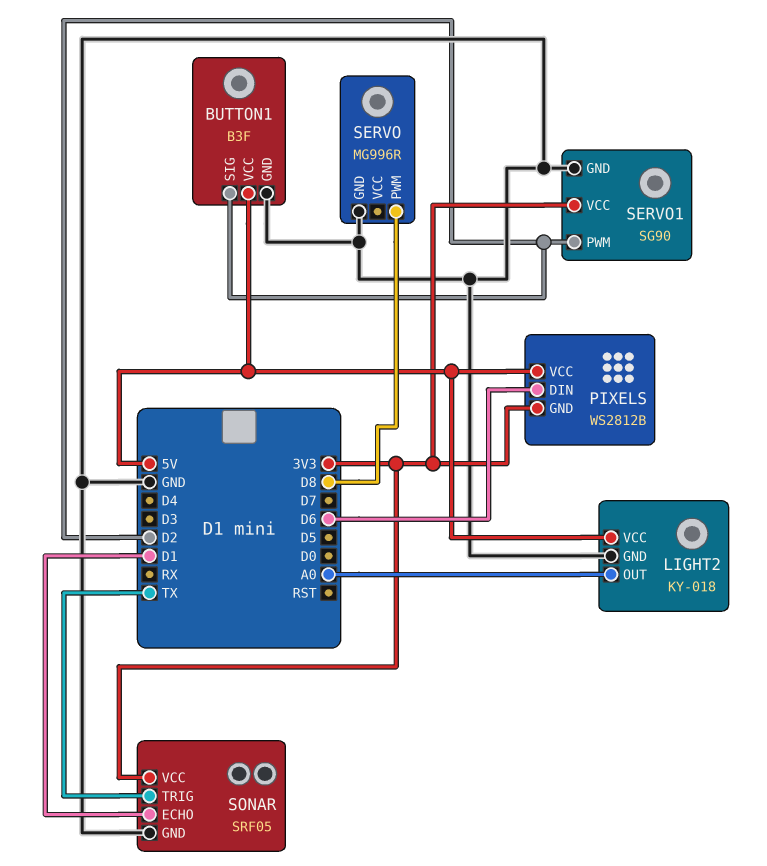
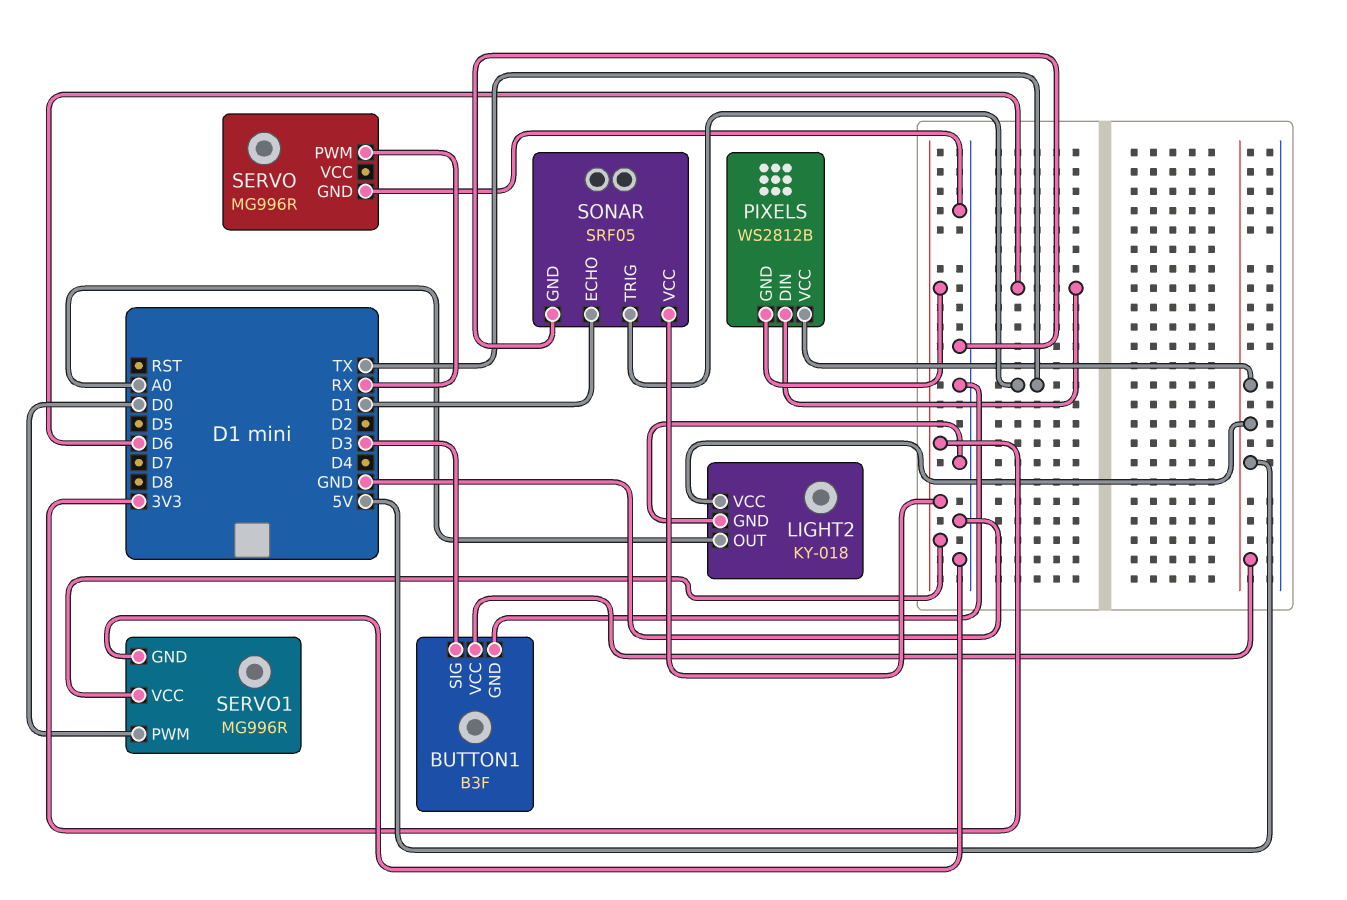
BUTTON1 pin SIG: D2 -> D3
SERVO pin PWM: D8 -> RX
SERVO1: SG90 -> MG996R
SERVO1 pin PWM: D2 -> D0

